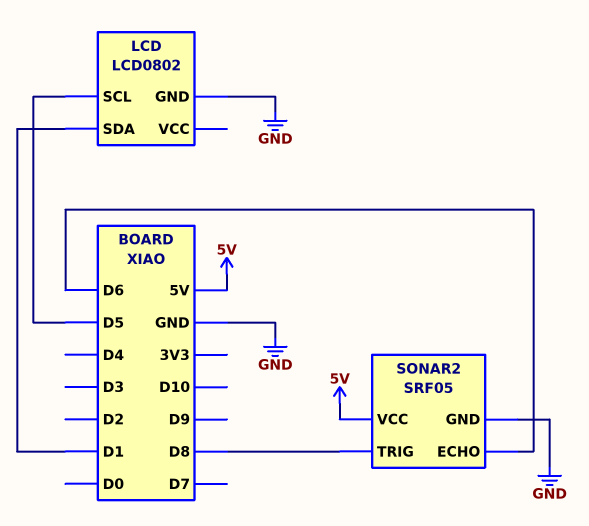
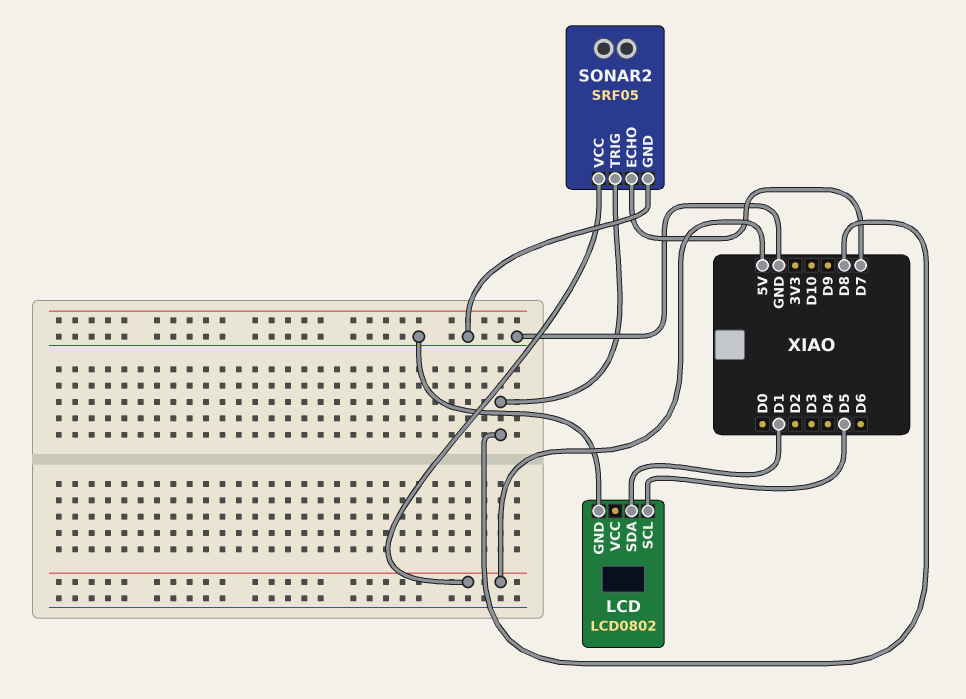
SONAR2 pin ECHO: D6 -> D7

